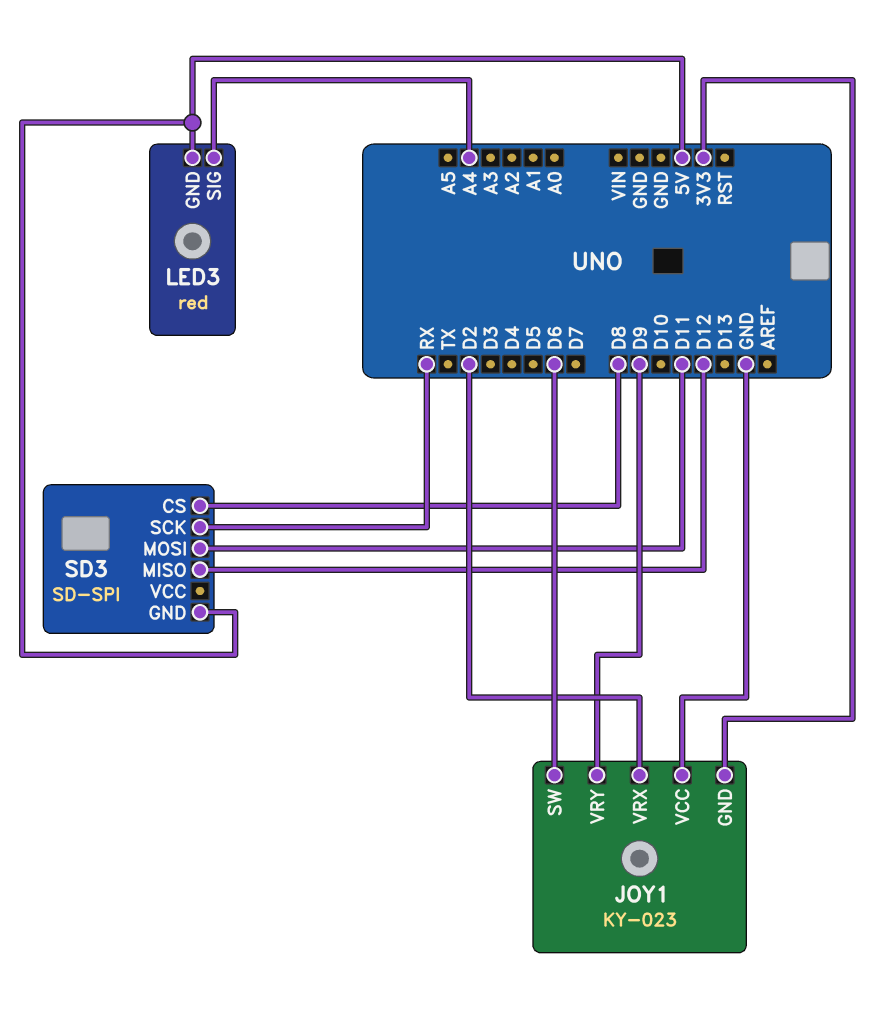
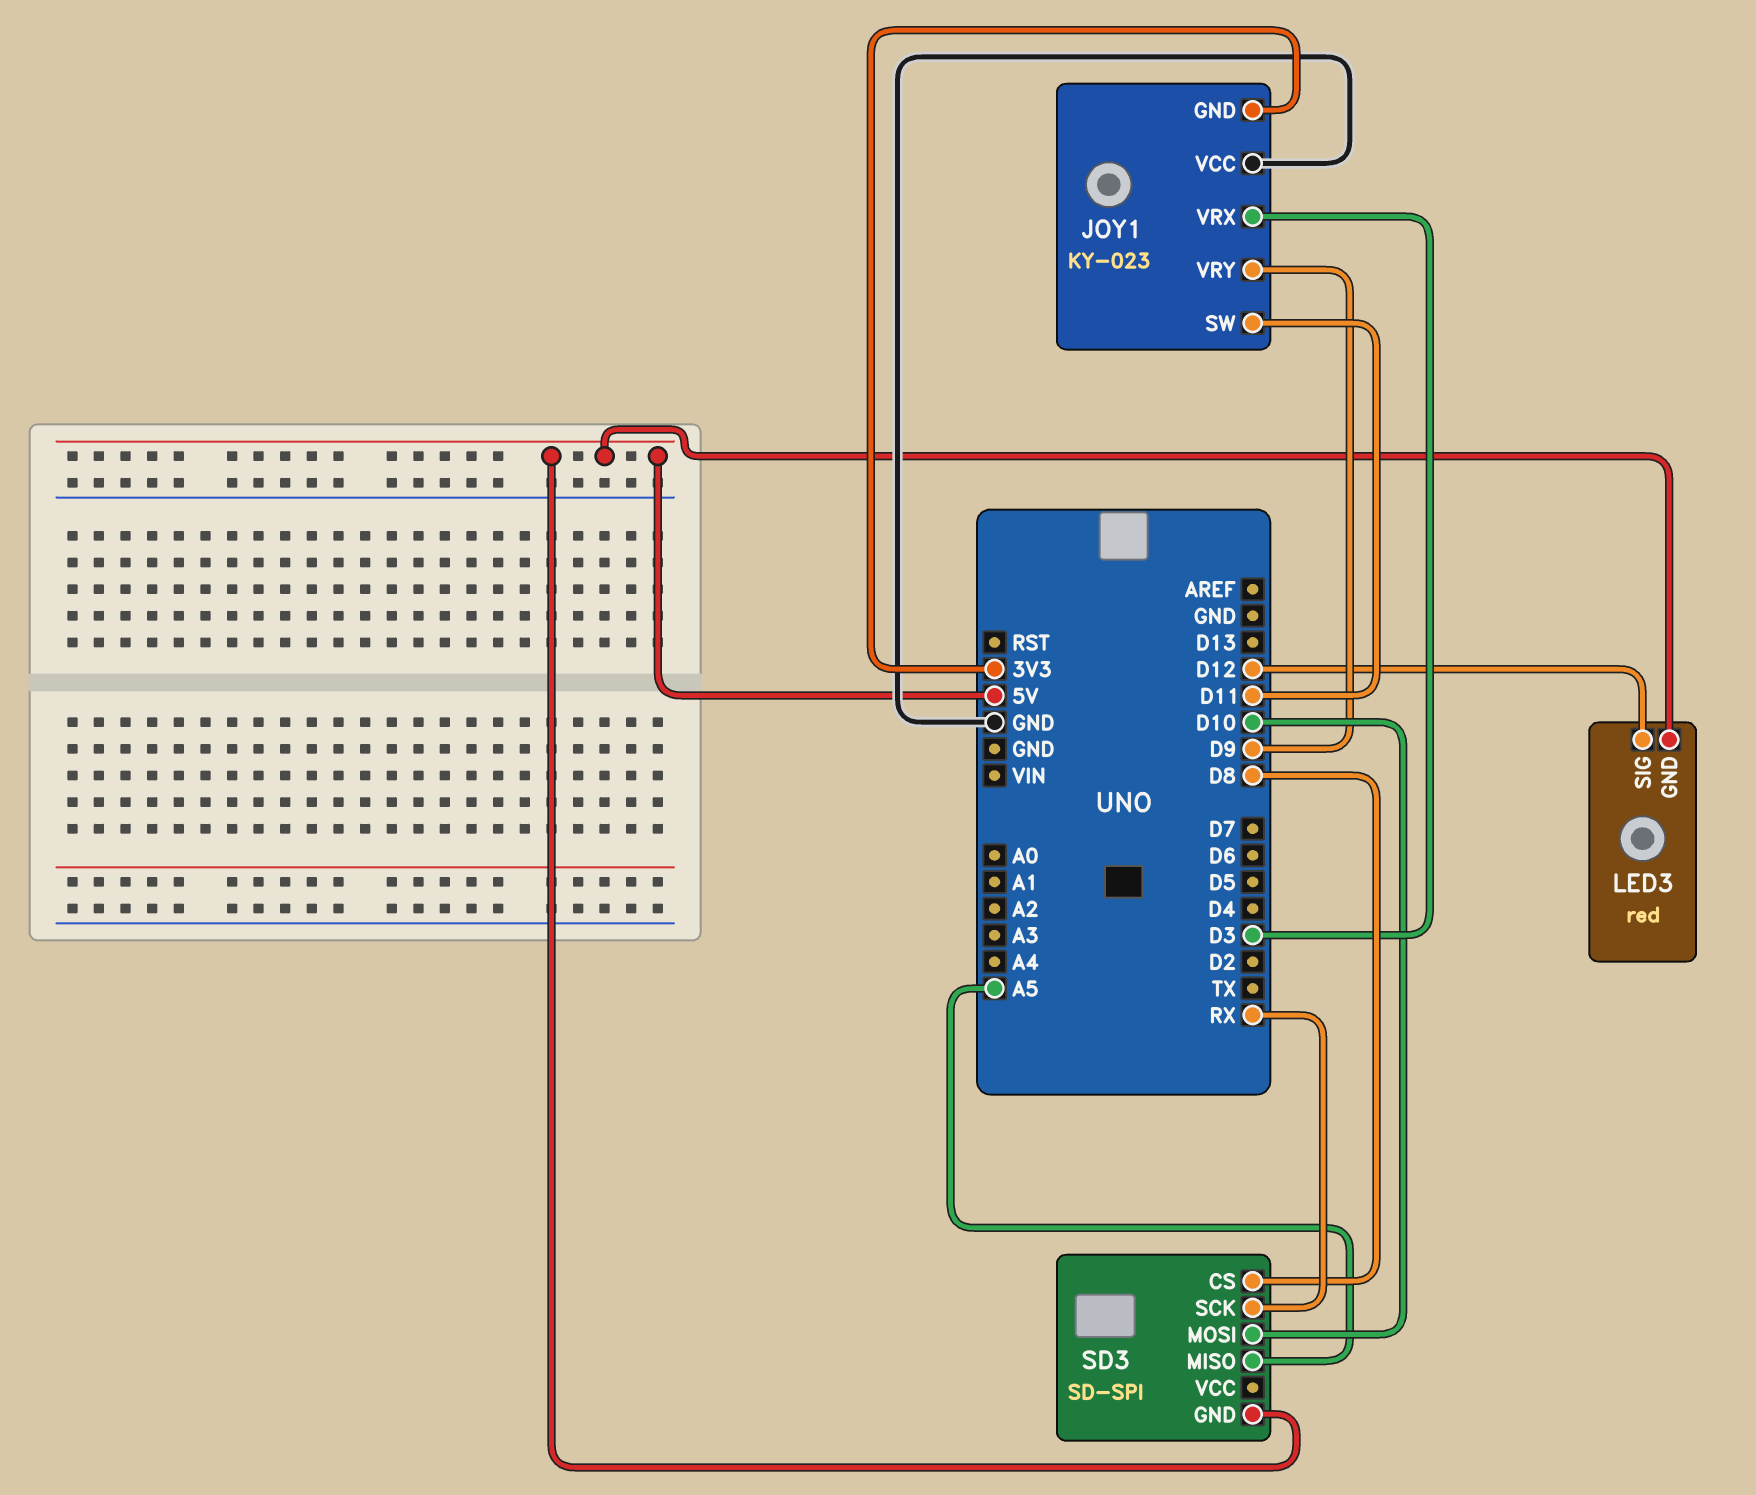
JOY1 pin SW: D6 -> D11
JOY1 pin VRX: D2 -> D3
LED3 pin SIG: A4 -> D12
SD3 pin MISO: D12 -> A5
SD3 pin MOSI: D11 -> D10

